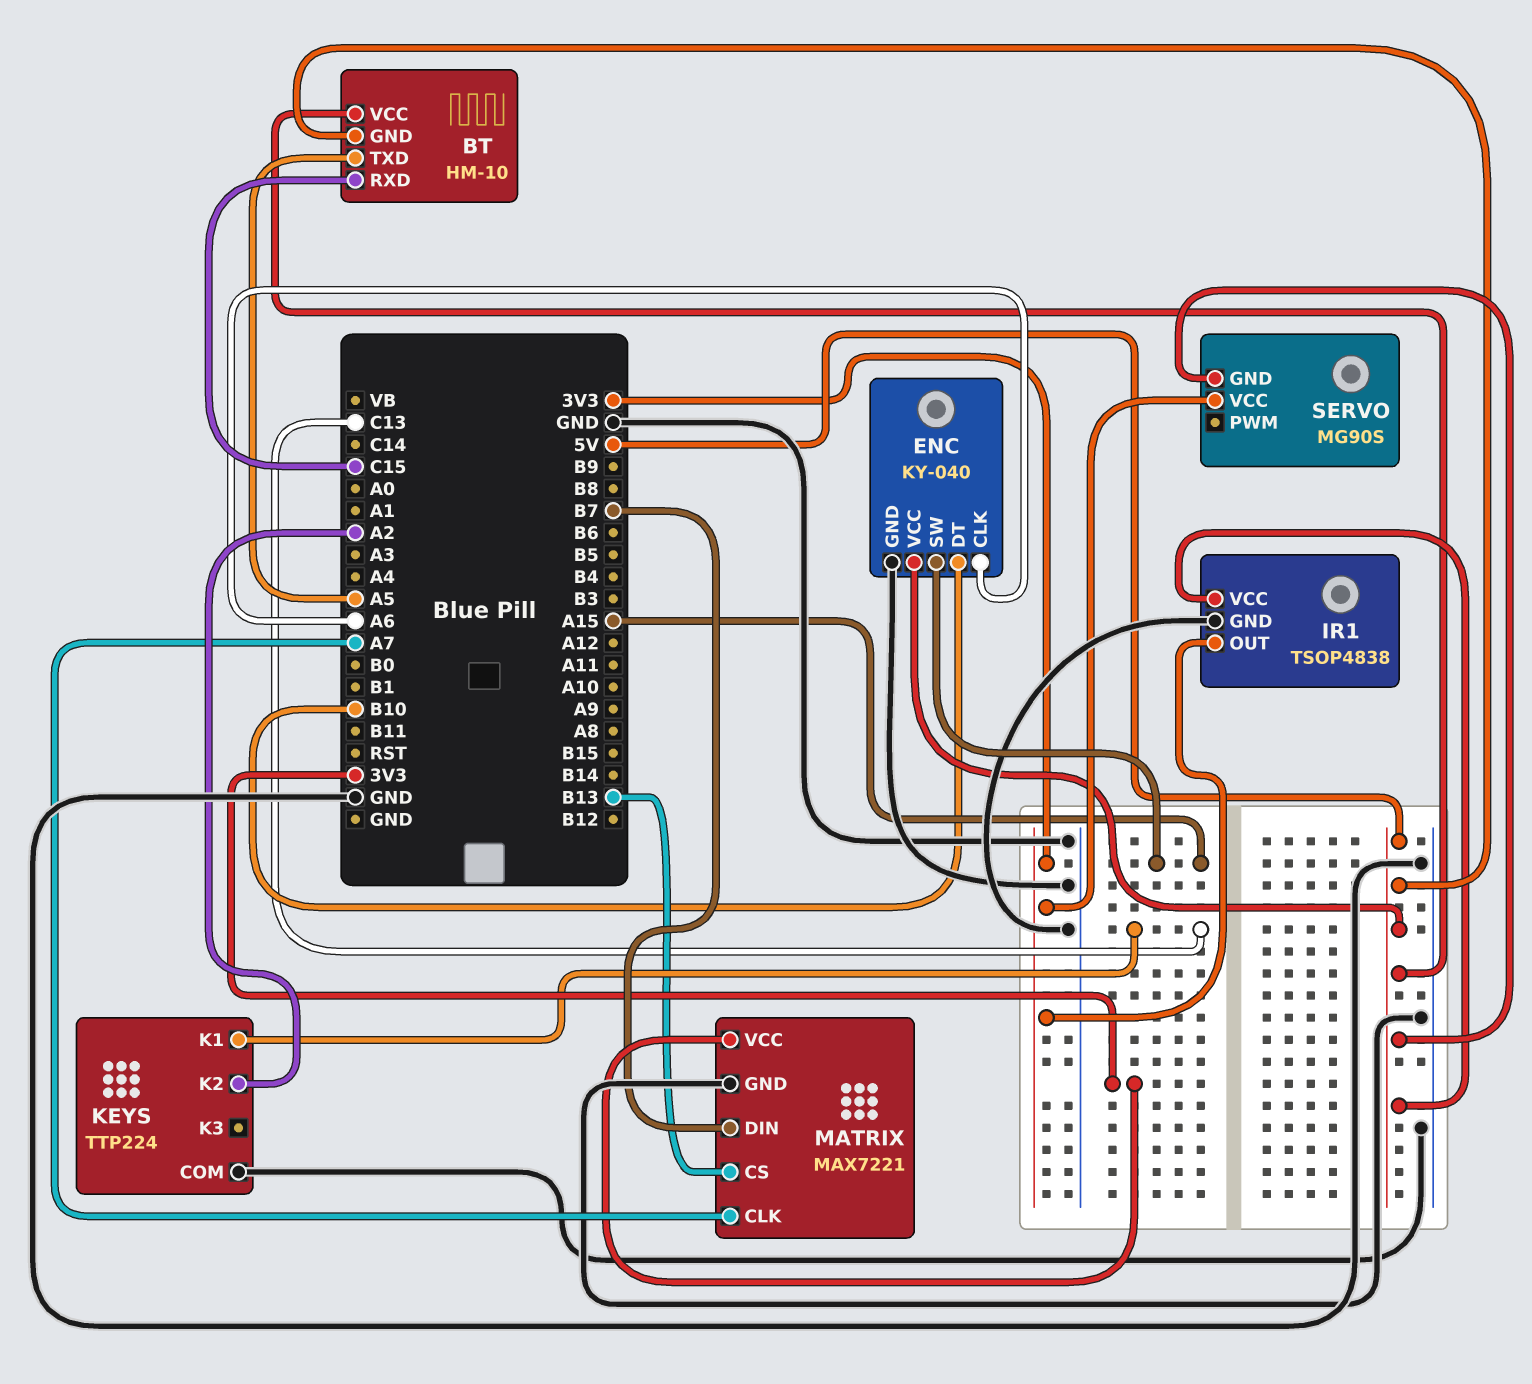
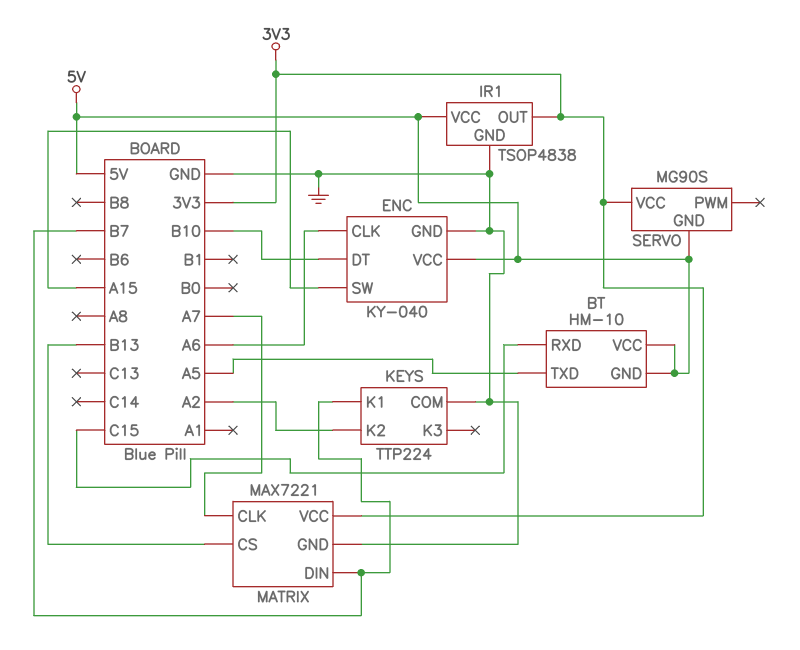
KEYS pin K1: C13 -> B7

